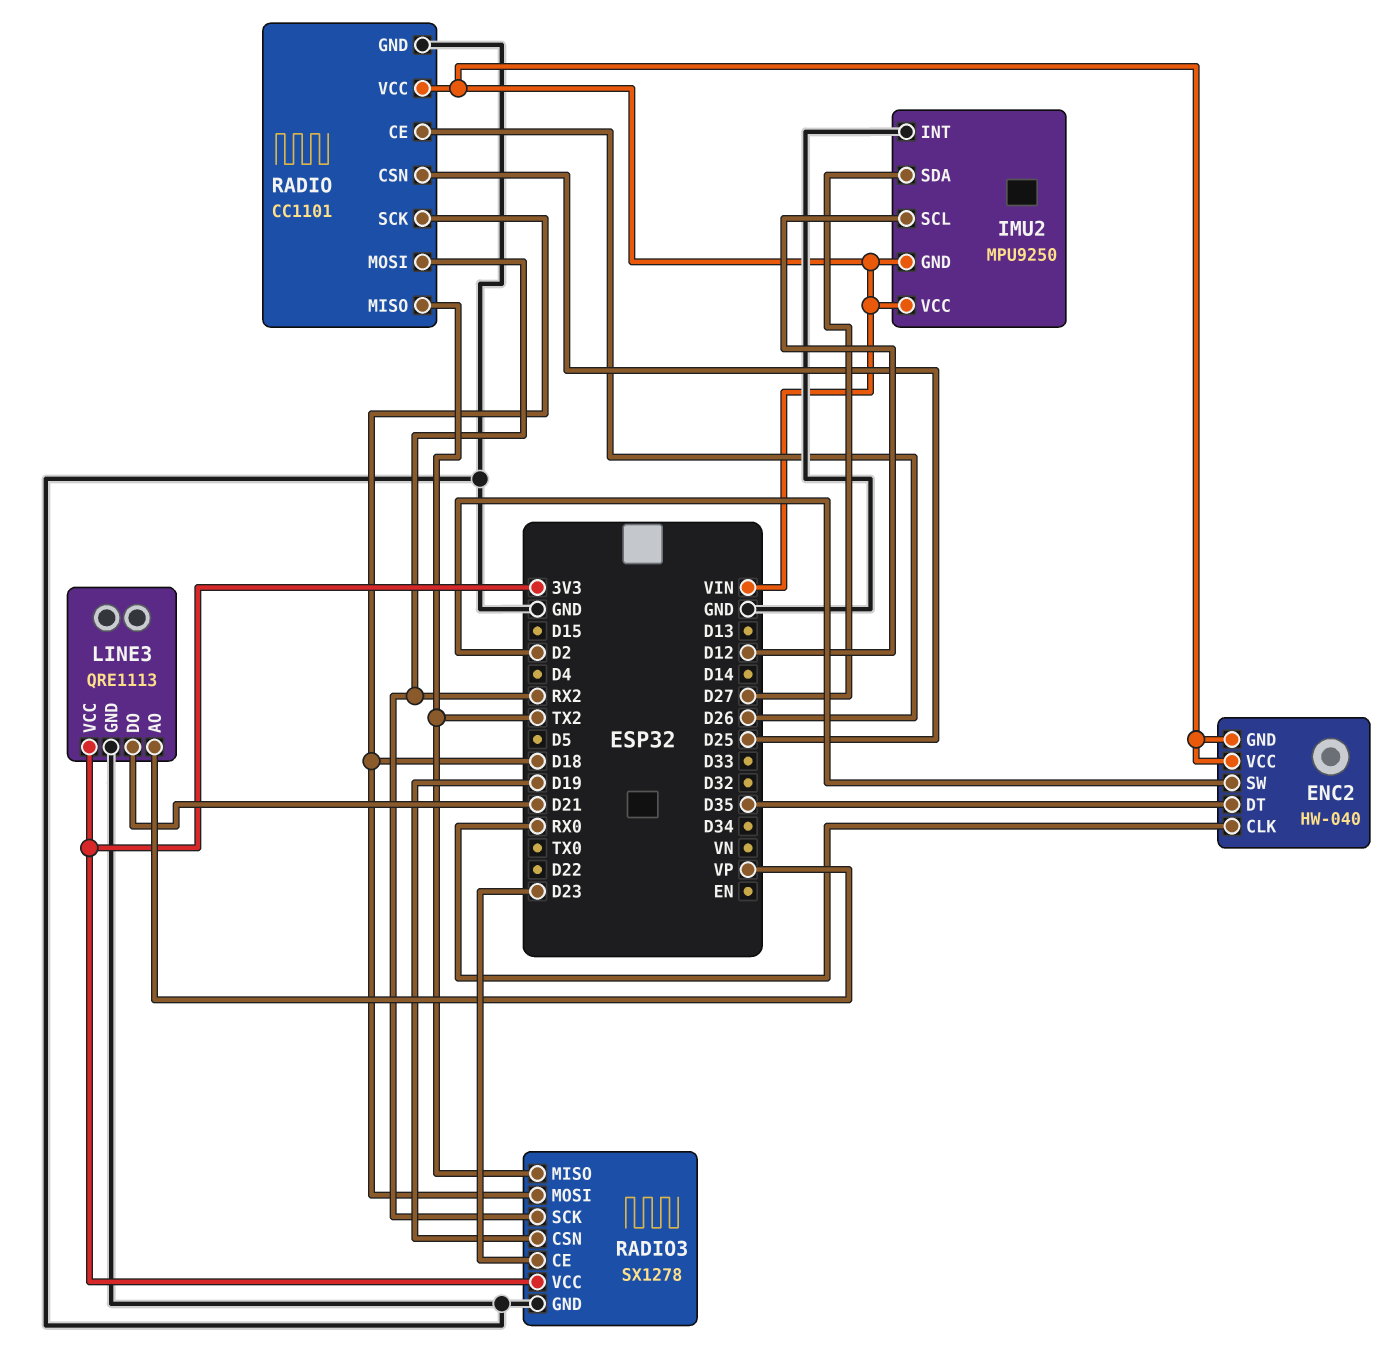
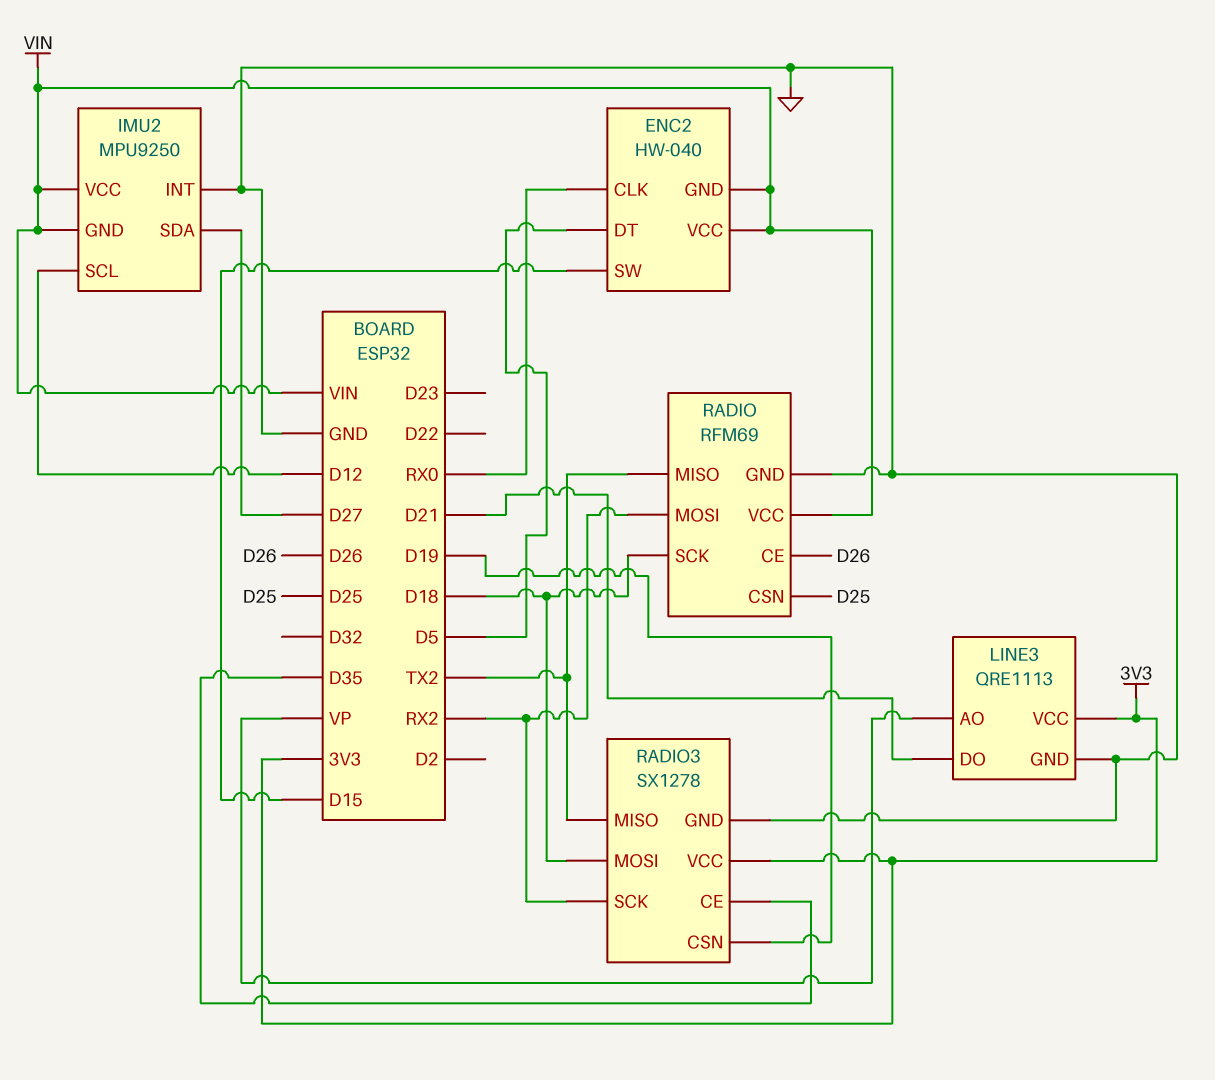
ENC2 pin DT: D35 -> D5
ENC2 pin SW: D2 -> D15
RADIO: CC1101 -> RFM69
RADIO3 pin CE: D23 -> D35

